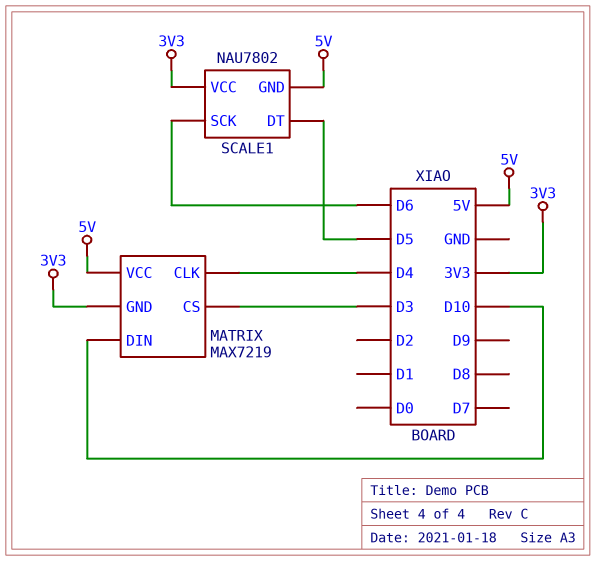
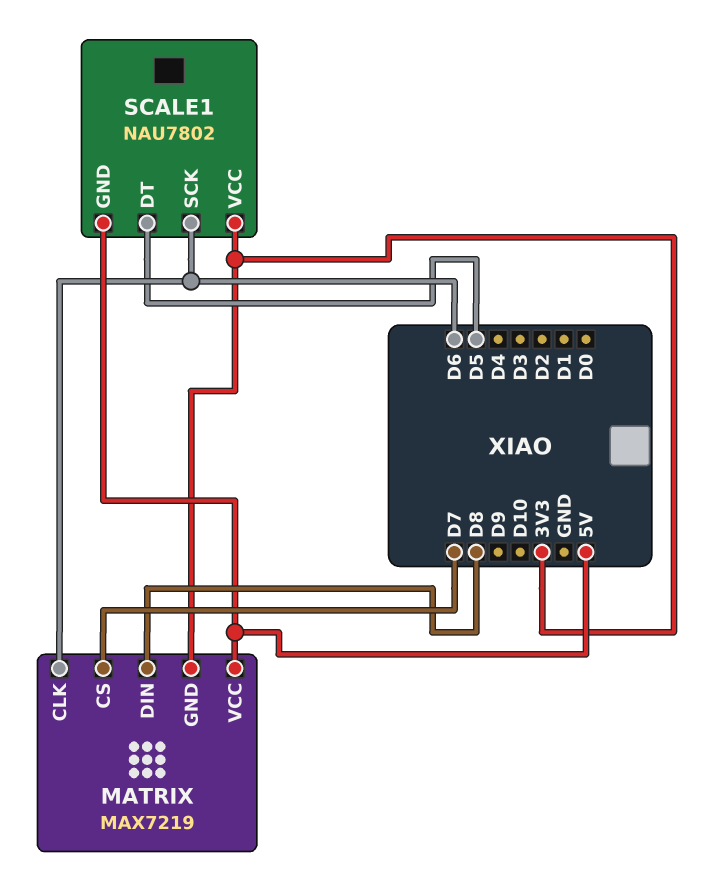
MATRIX pin CLK: D4 -> D6
MATRIX pin CS: D3 -> D7
MATRIX pin DIN: D10 -> D8

